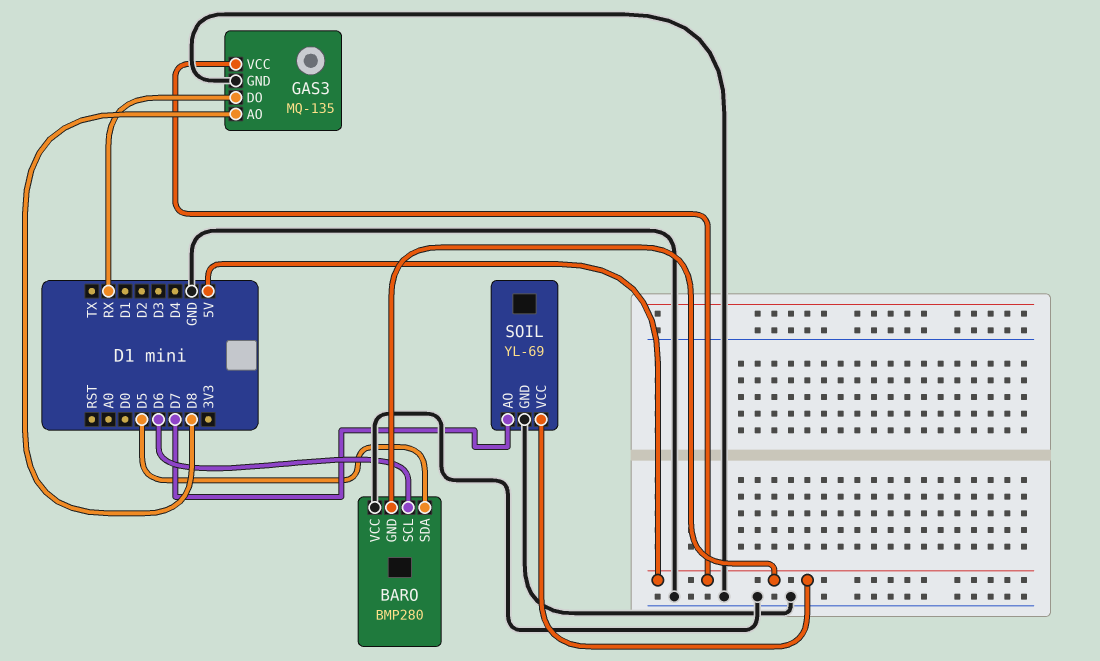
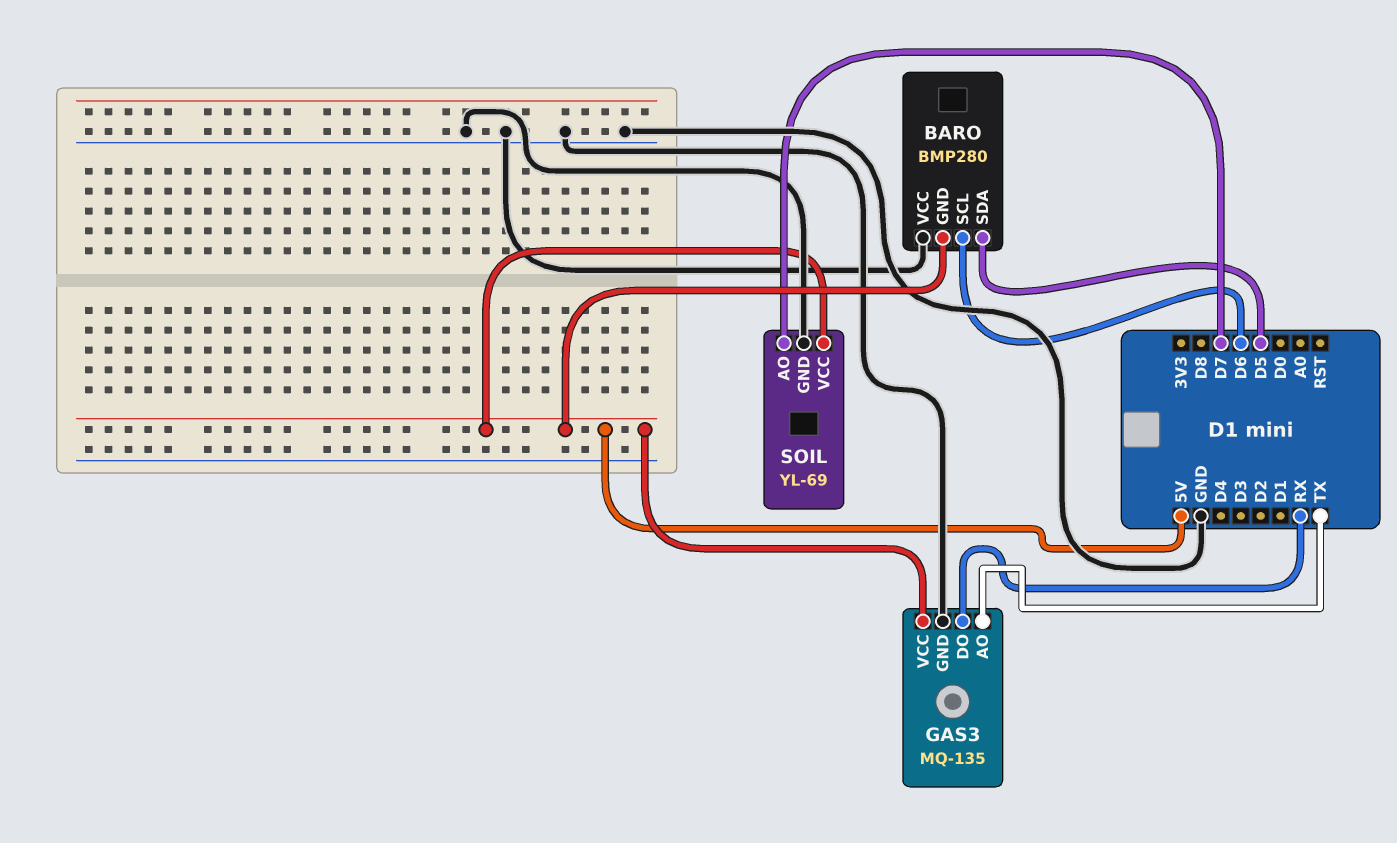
GAS3 pin AO: D8 -> TX

